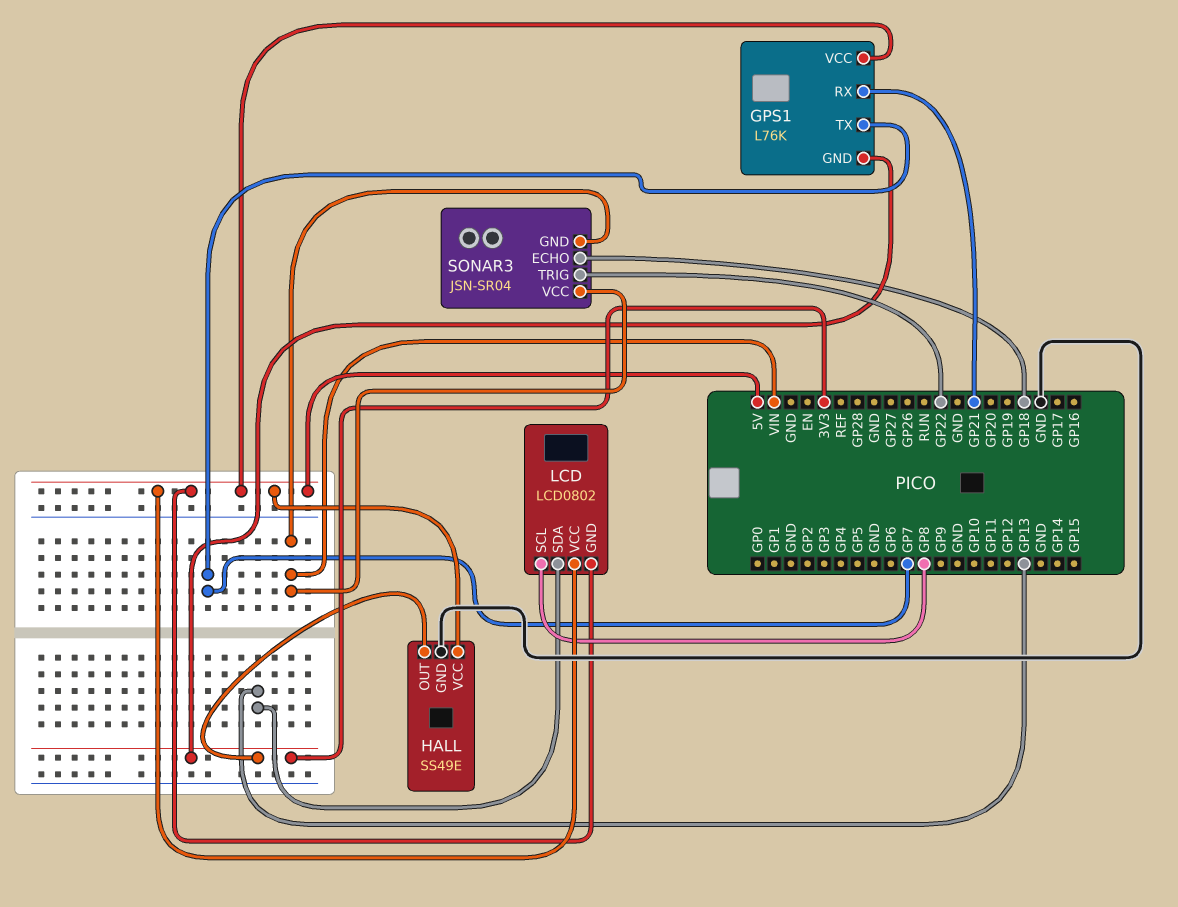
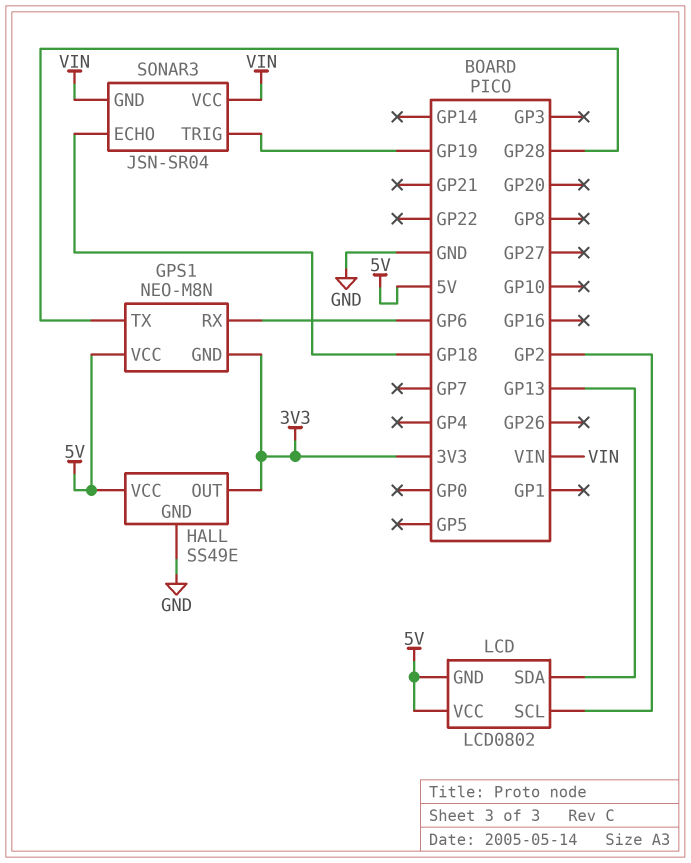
GPS1: L76K -> NEO-M8N
GPS1 pin RX: GP21 -> GP6
GPS1 pin TX: GP7 -> GP28
LCD pin SCL: GP8 -> GP2
SONAR3 pin TRIG: GP22 -> GP19

